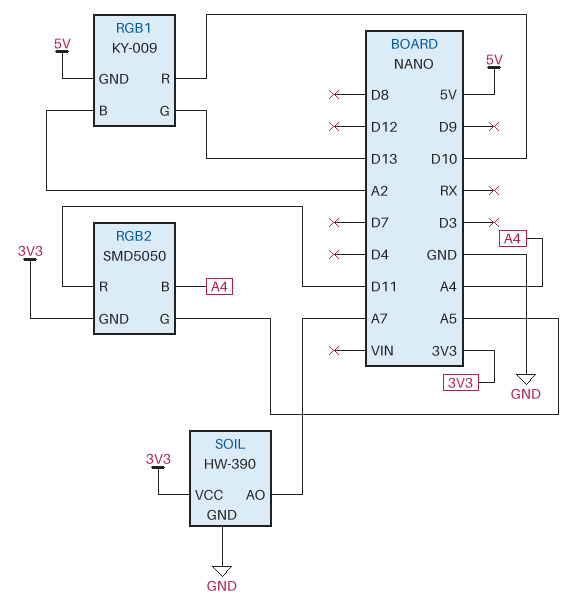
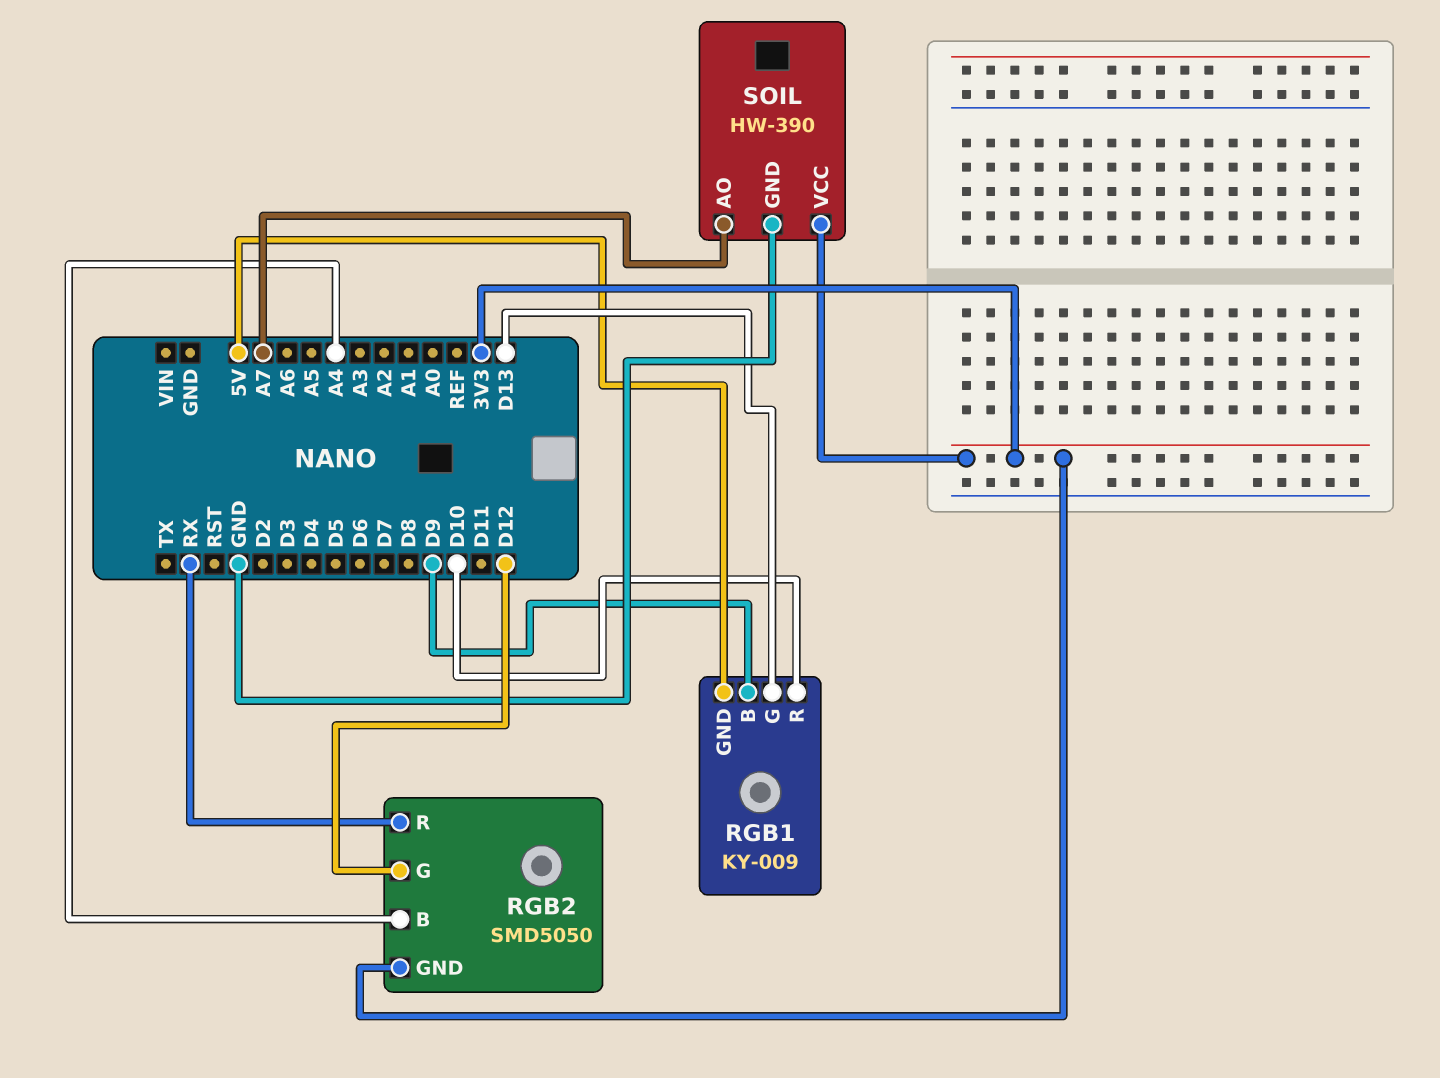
RGB1 pin B: A2 -> D9
RGB2 pin G: A5 -> D12
RGB2 pin R: D11 -> RX

